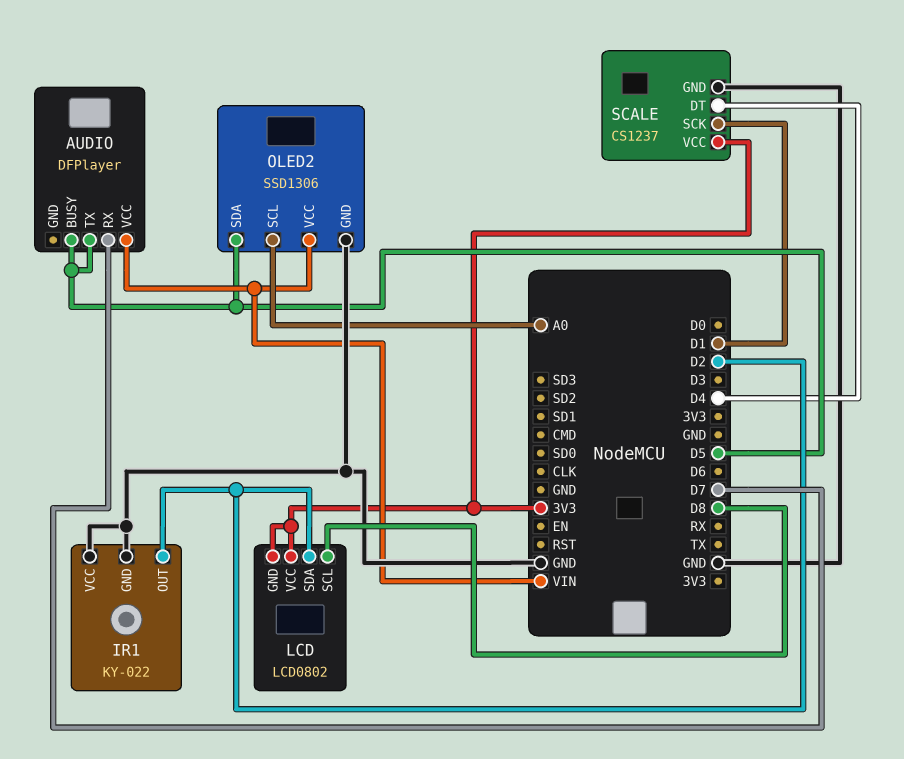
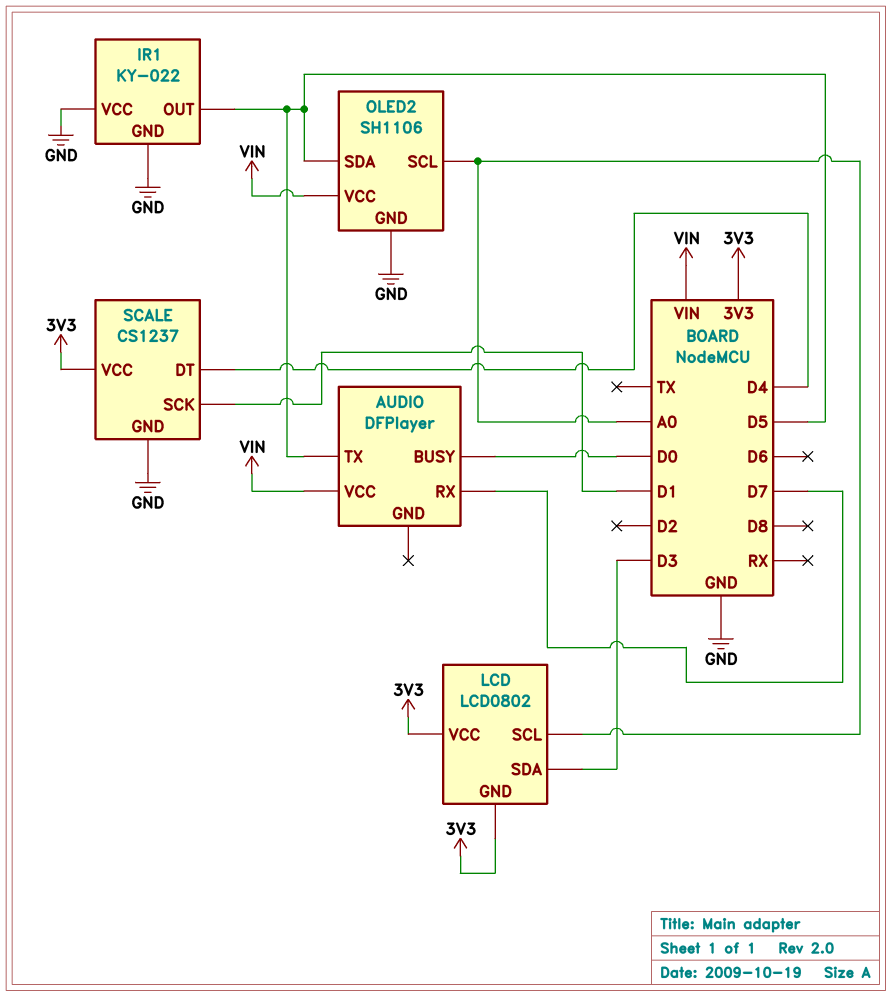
AUDIO pin BUSY: D5 -> D0
IR1 pin OUT: D2 -> D5
LCD pin SCL: D8 -> A0
LCD pin SDA: D2 -> D3
OLED2: SSD1306 -> SH1106

